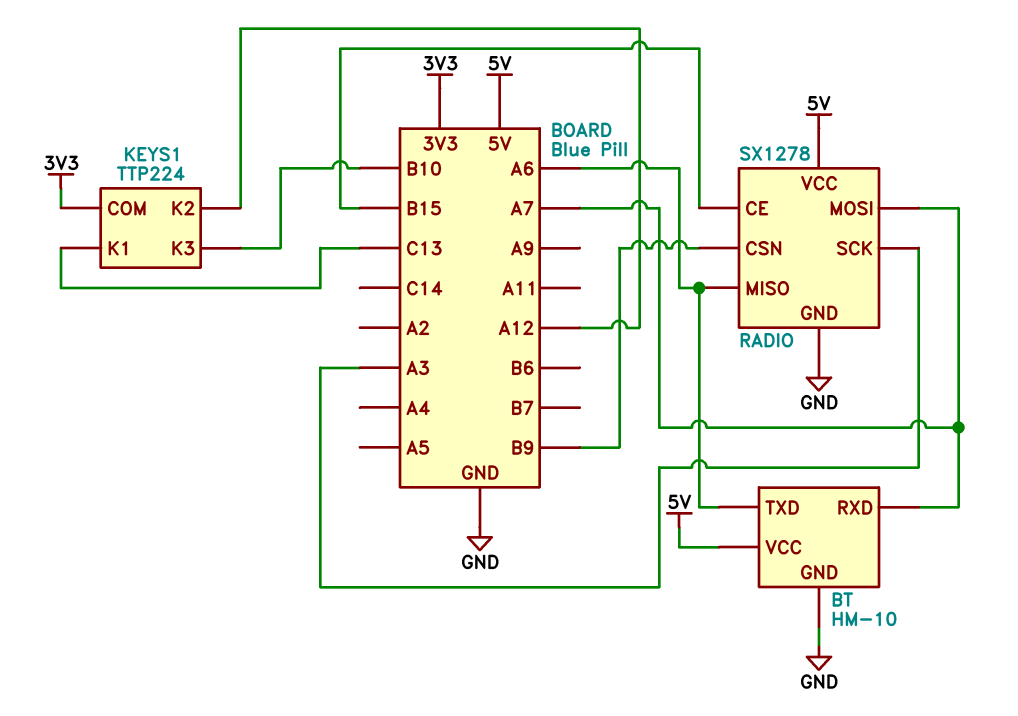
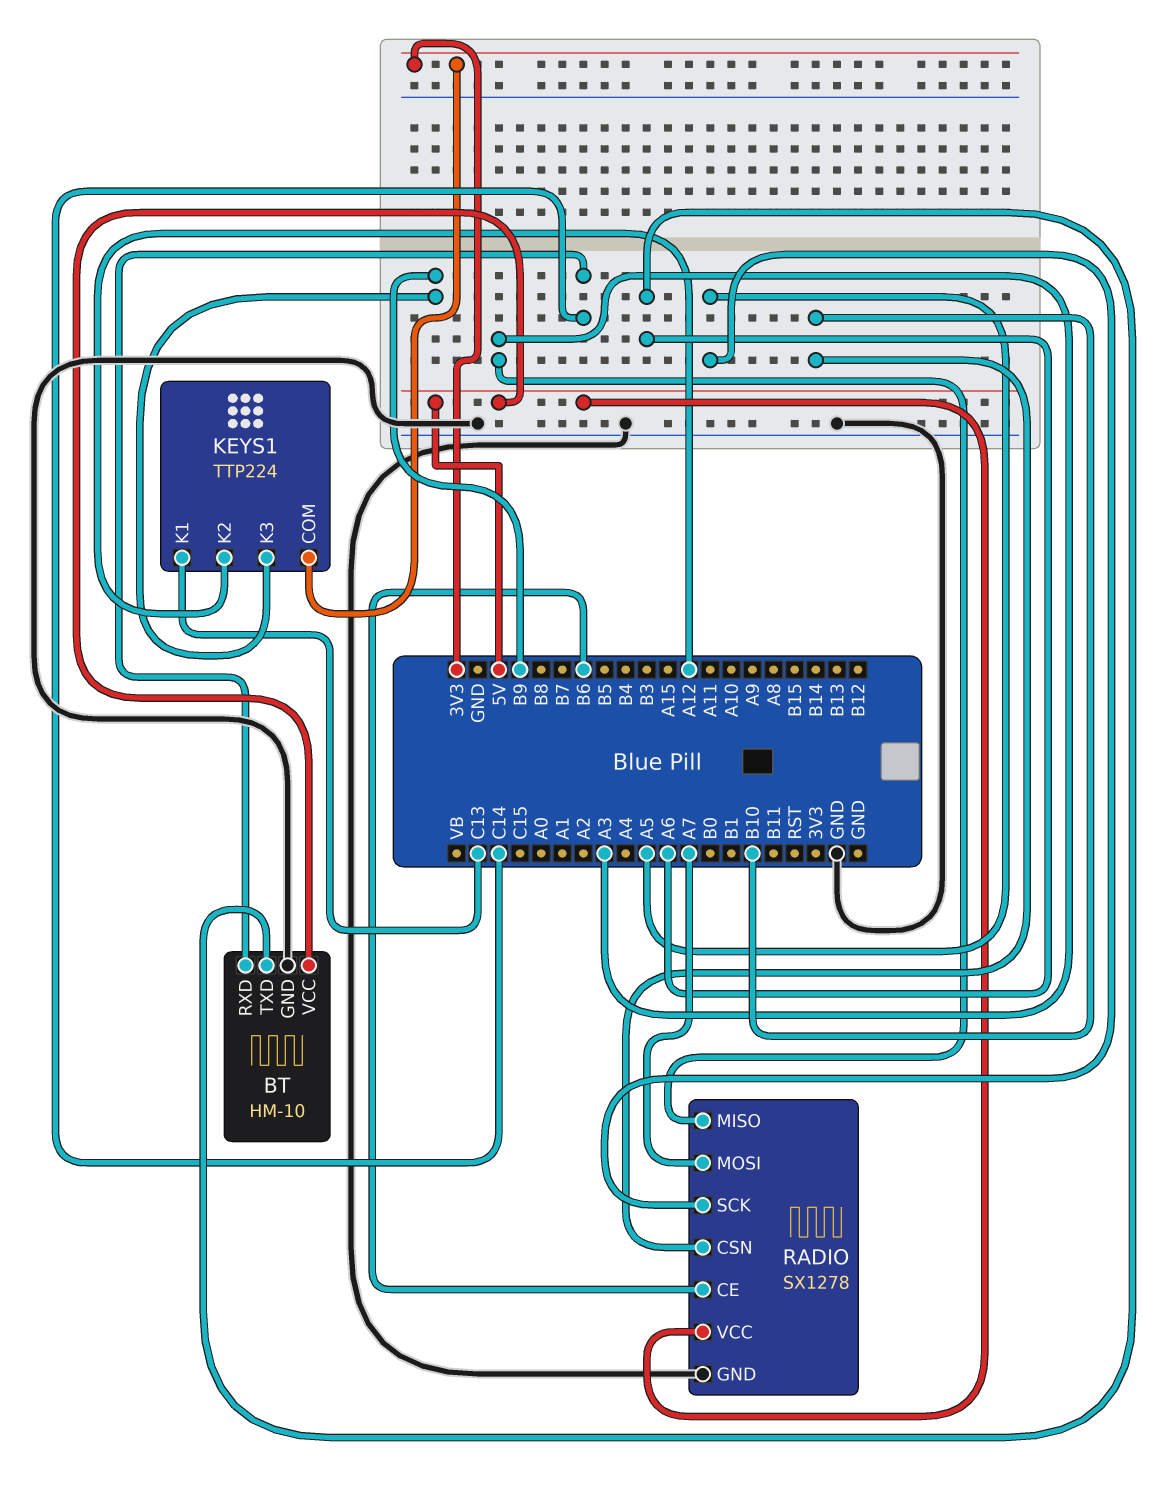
BT pin RXD: A7 -> C14
KEYS1 pin K3: B10 -> B9
RADIO pin CE: B15 -> B6
RADIO pin CSN: B9 -> B10
RADIO pin MISO: A6 -> A3
RADIO pin SCK: A3 -> A5

